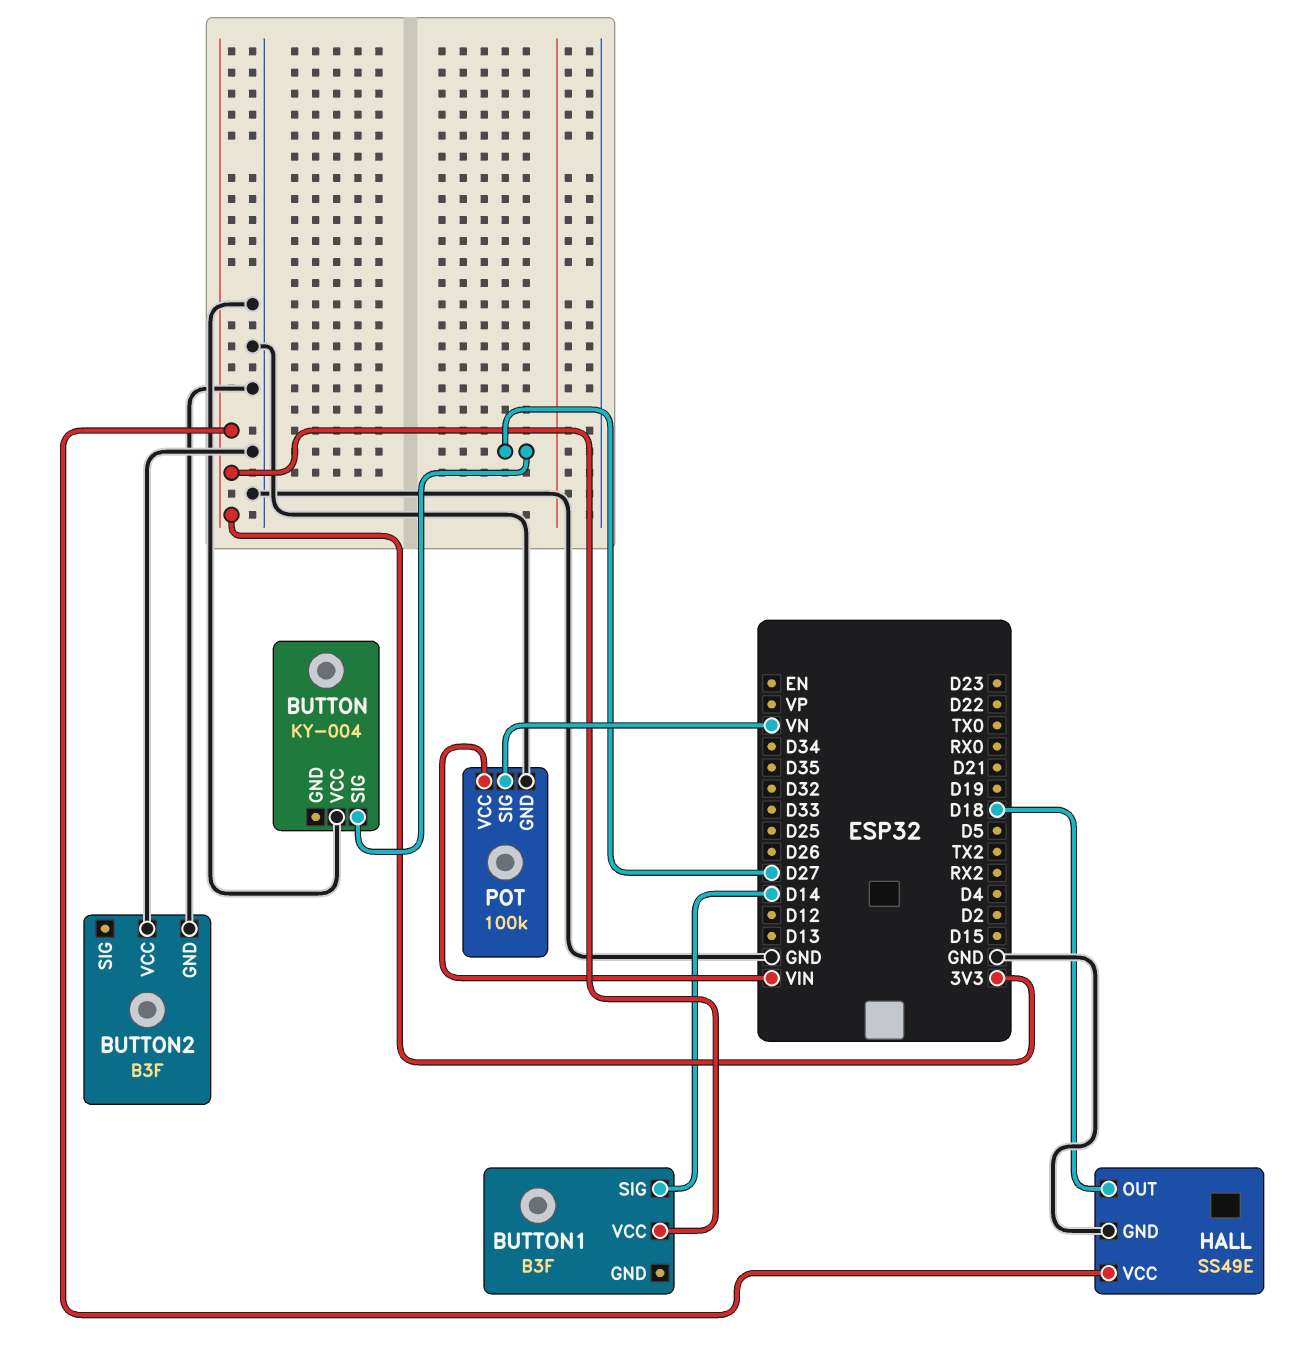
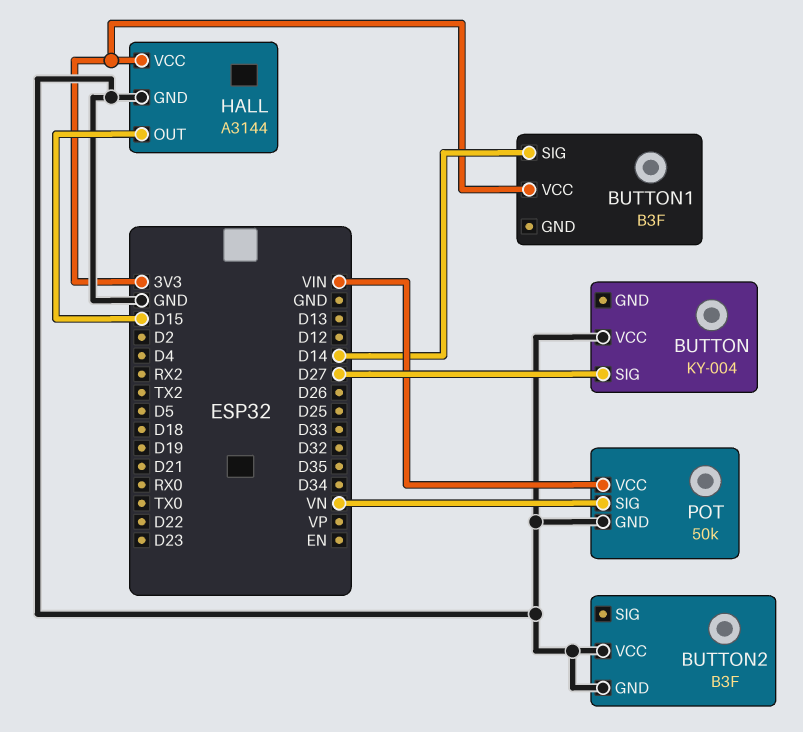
HALL: SS49E -> A3144
HALL pin OUT: D18 -> D15
POT: 100k -> 50k

